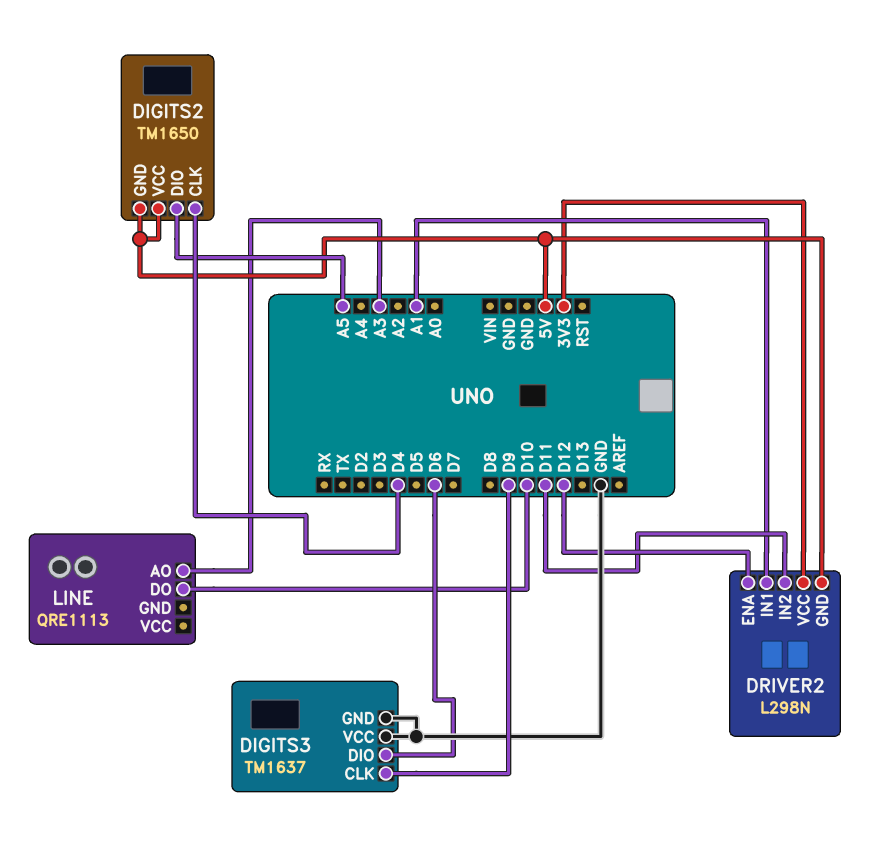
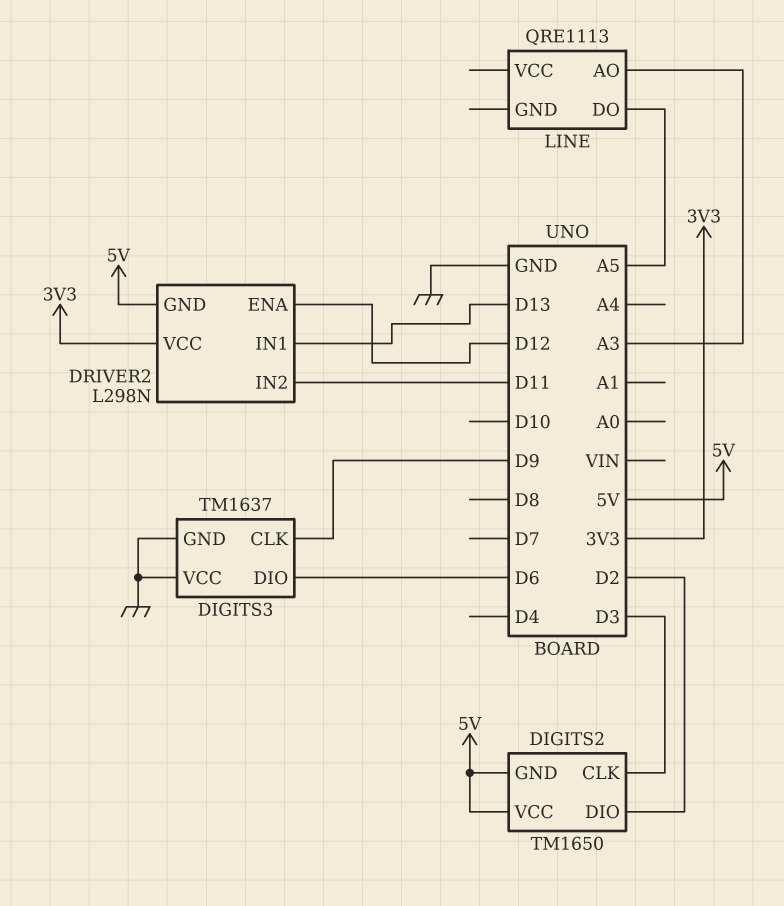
DIGITS2 pin CLK: D4 -> D3
DIGITS2 pin DIO: A5 -> D2
DRIVER2 pin IN1: A1 -> D13
LINE pin DO: D10 -> A5

